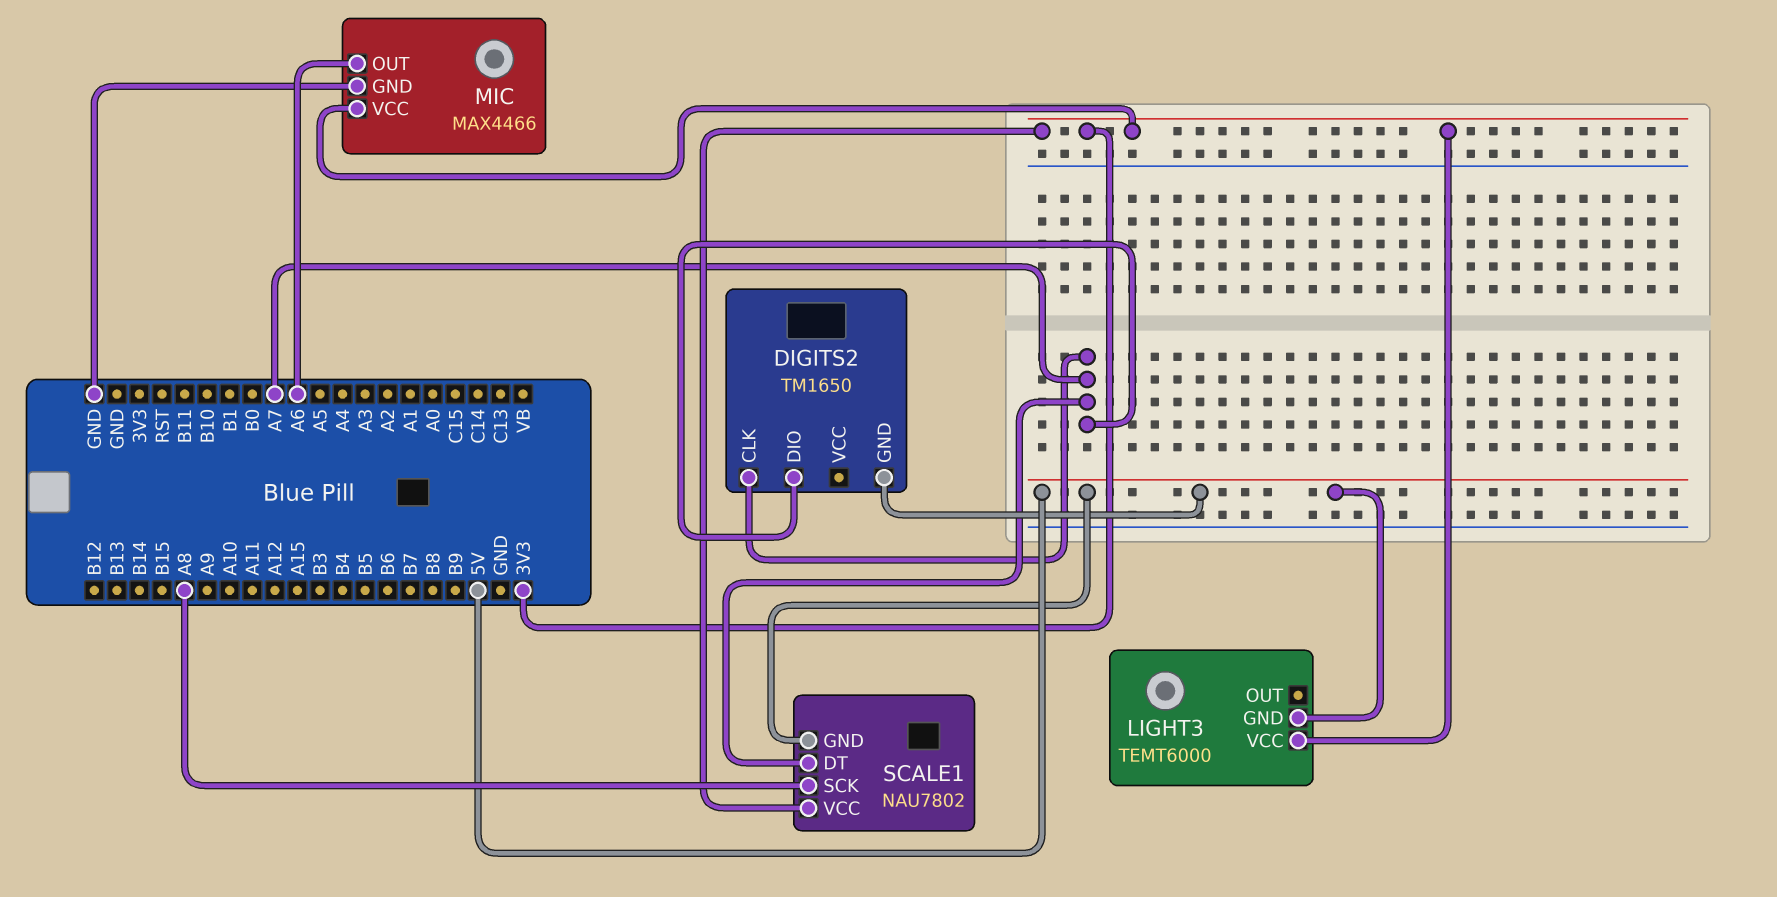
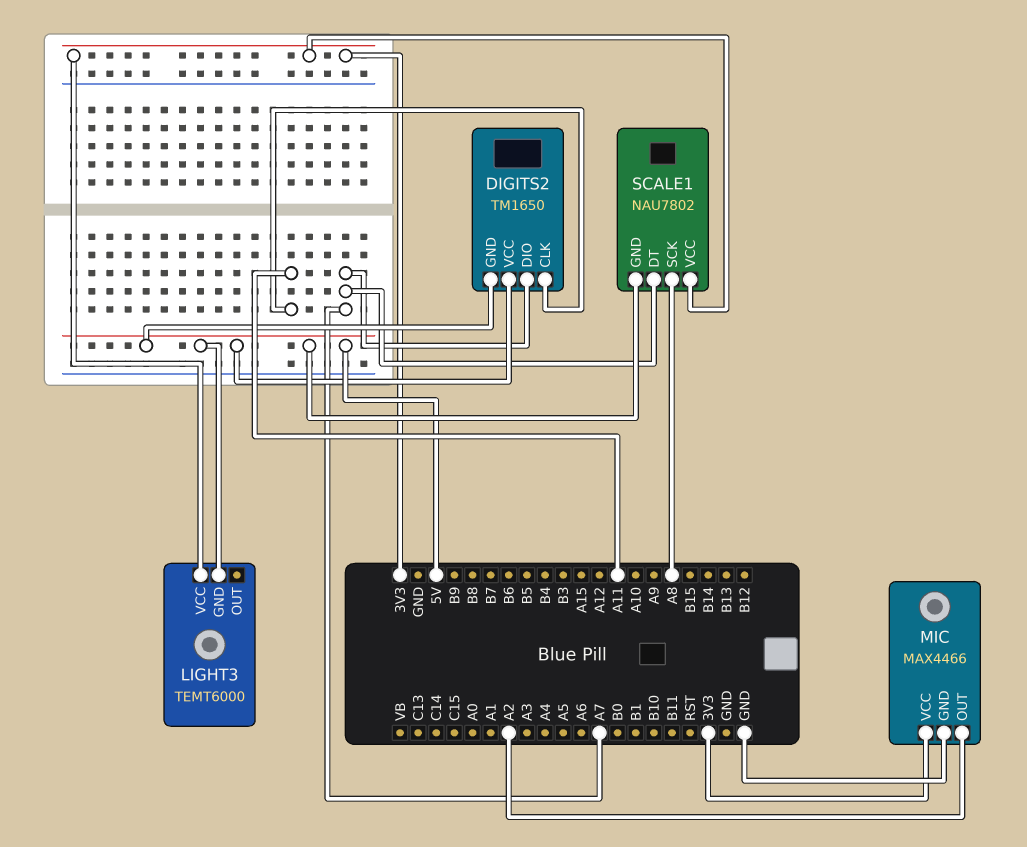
DIGITS2 pin CLK: A7 -> A11
DIGITS2 pin VCC: none -> 5V
MIC pin OUT: A6 -> A2

